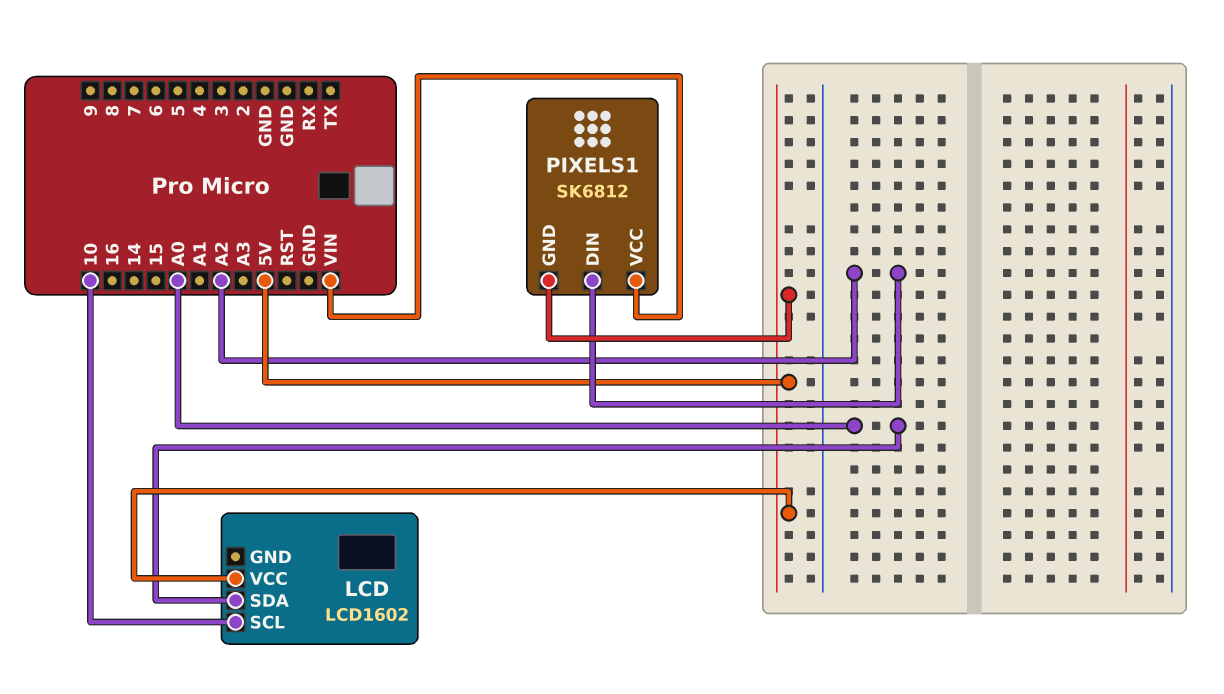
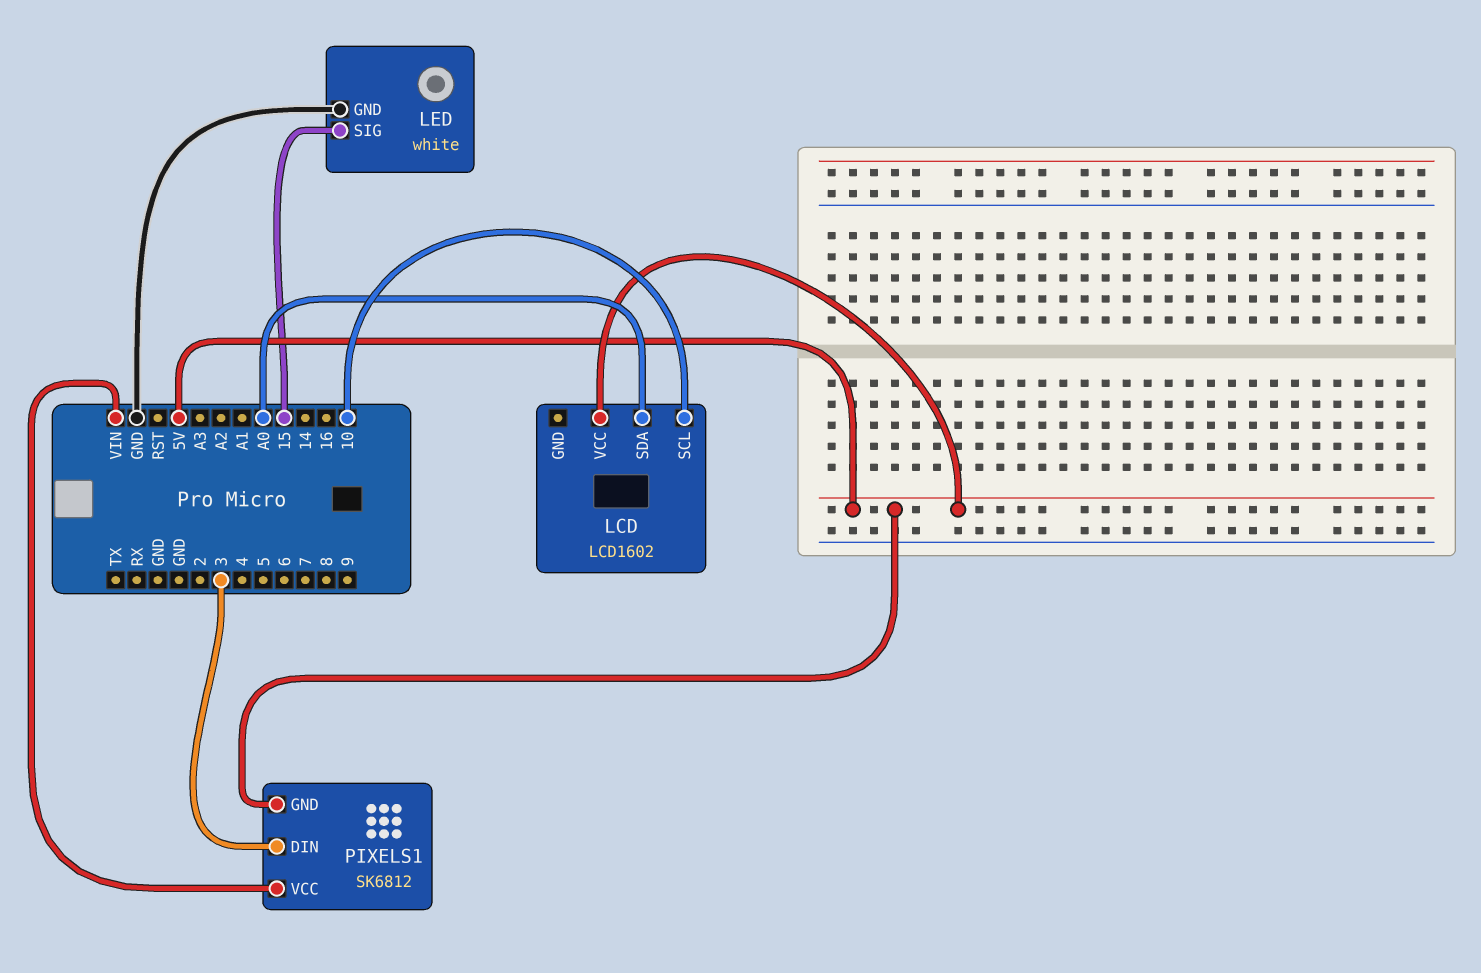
LED: none -> white
LED pin GND: none -> GND
LED pin SIG: none -> 15
PIXELS1 pin DIN: A2 -> 3

